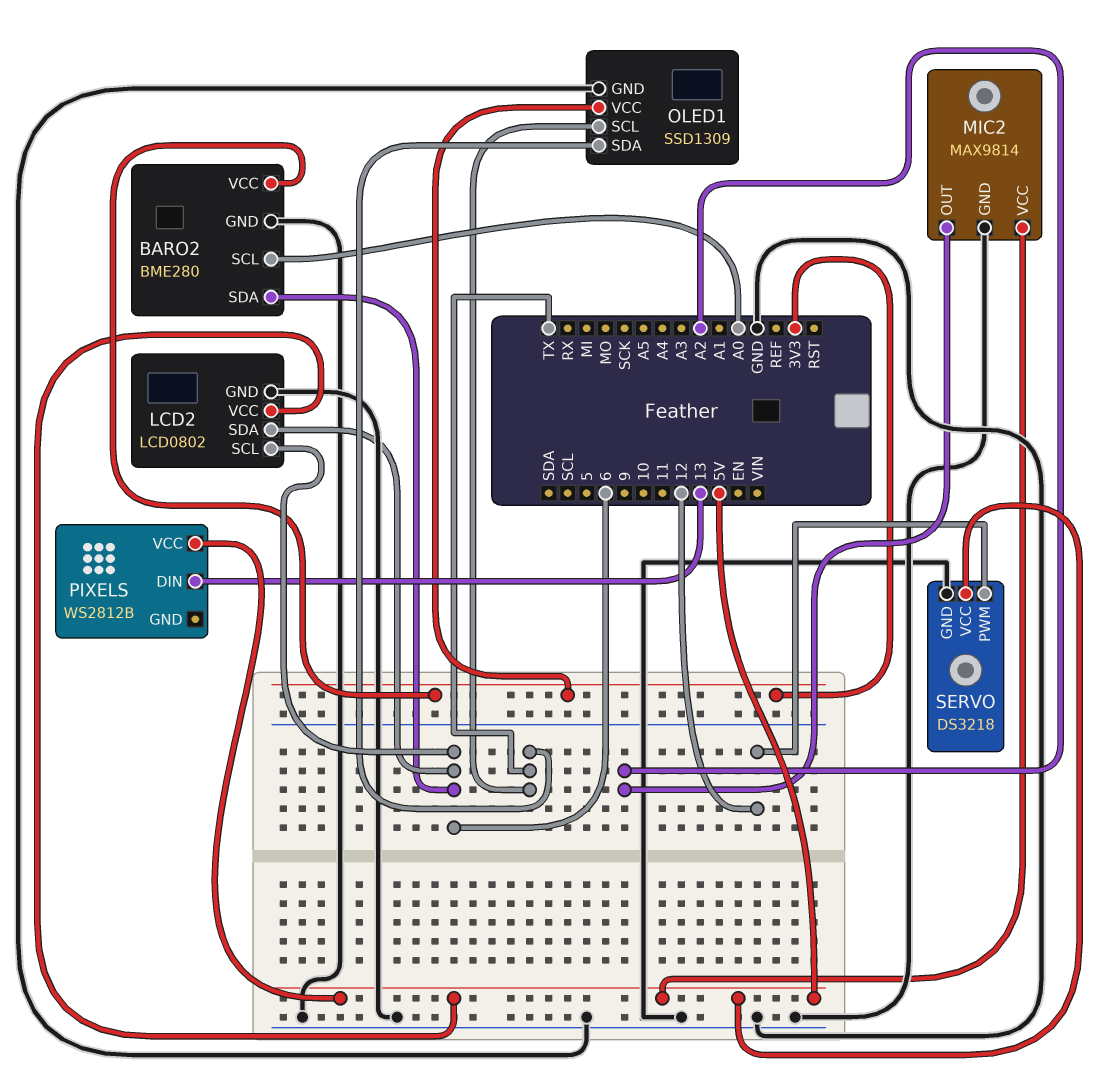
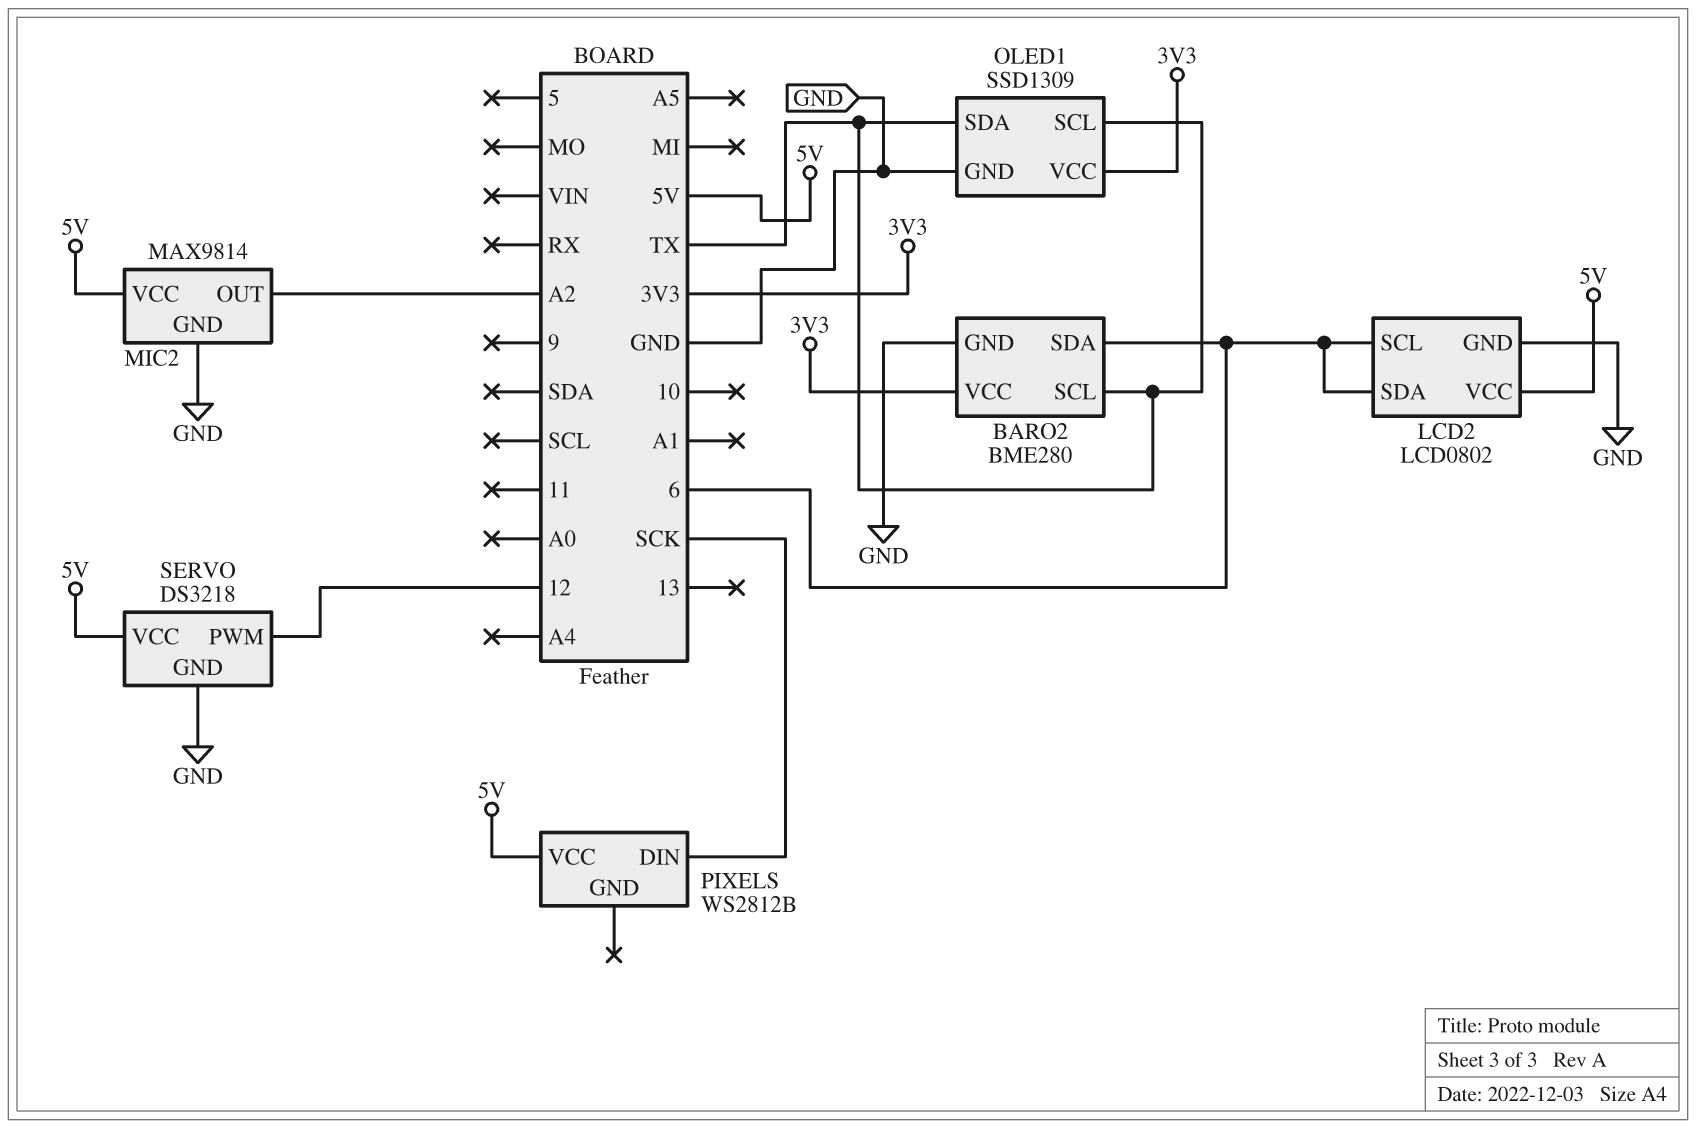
BARO2 pin SCL: A0 -> TX
PIXELS pin DIN: 13 -> SCK

